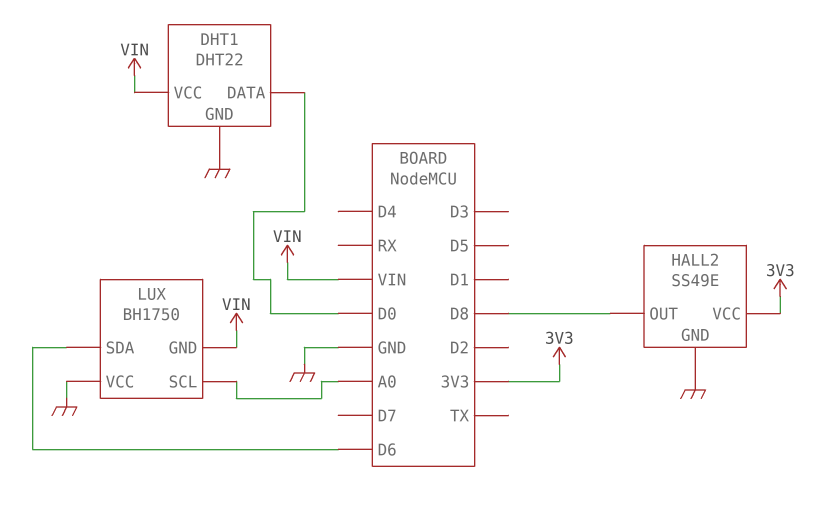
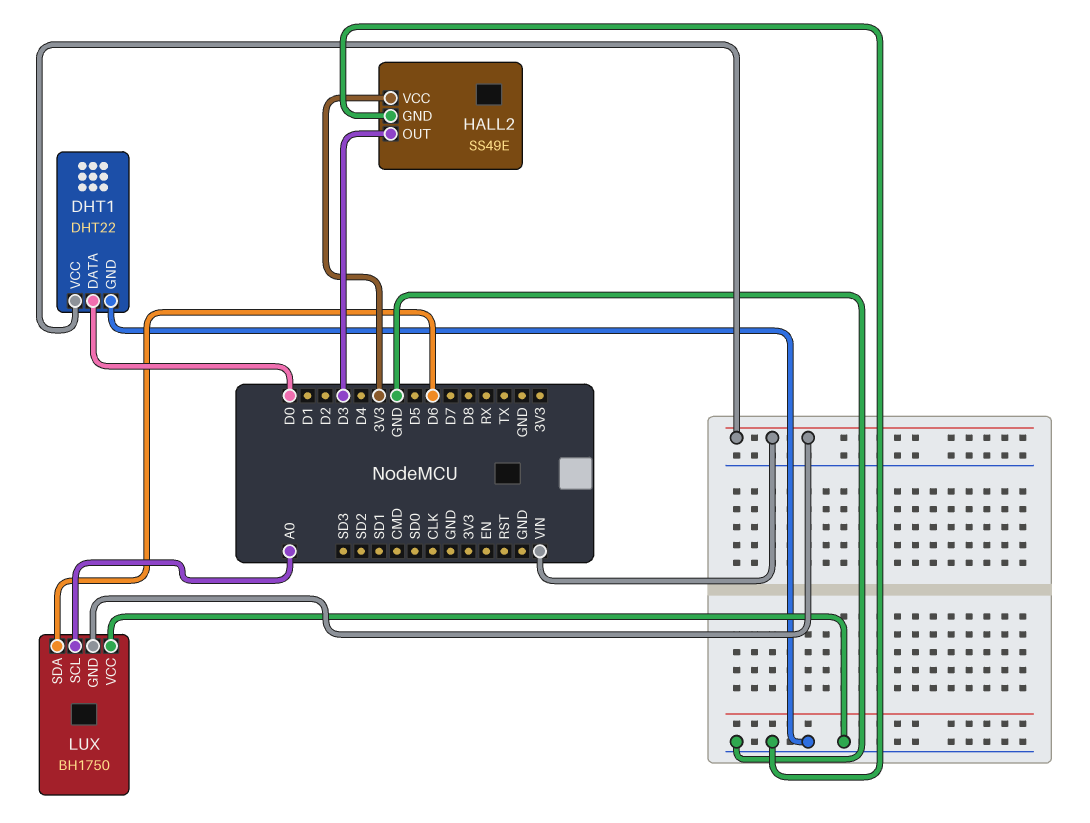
HALL2 pin OUT: D8 -> D3

